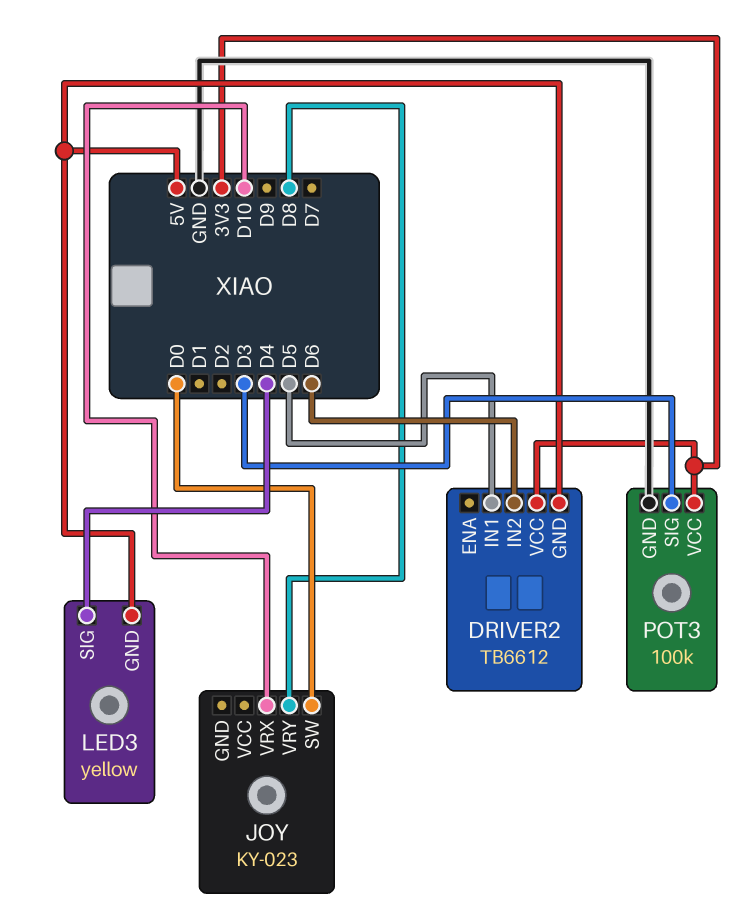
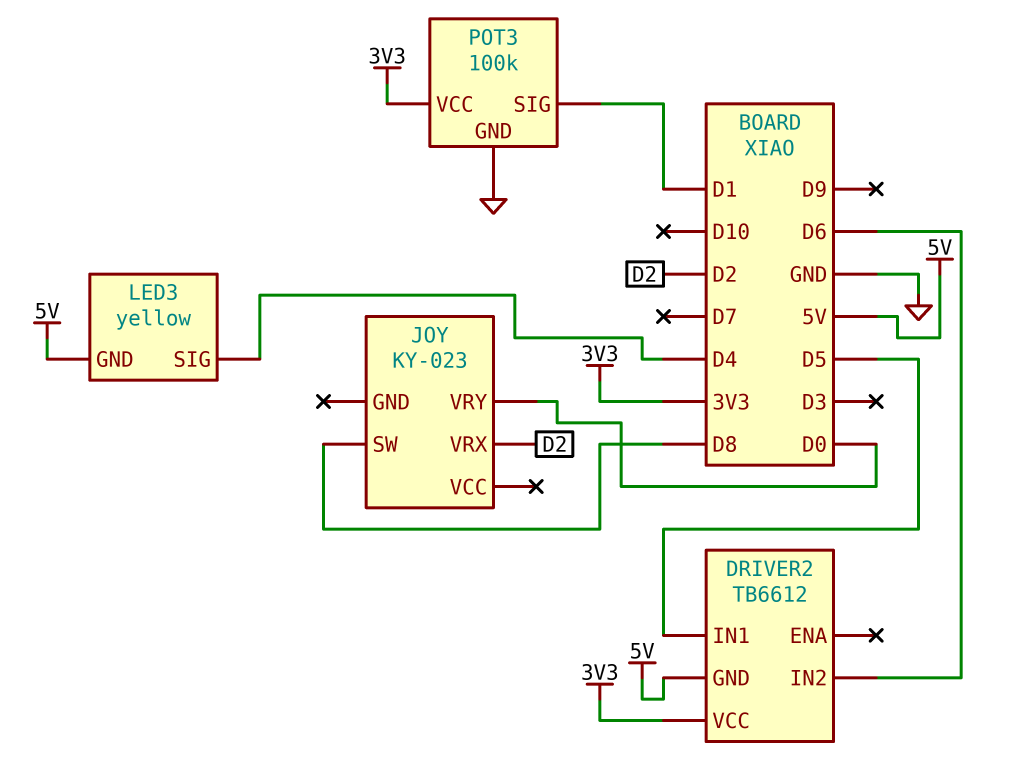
JOY pin SW: D0 -> D8
JOY pin VRX: D10 -> D2
JOY pin VRY: D8 -> D0
POT3 pin SIG: D3 -> D1

